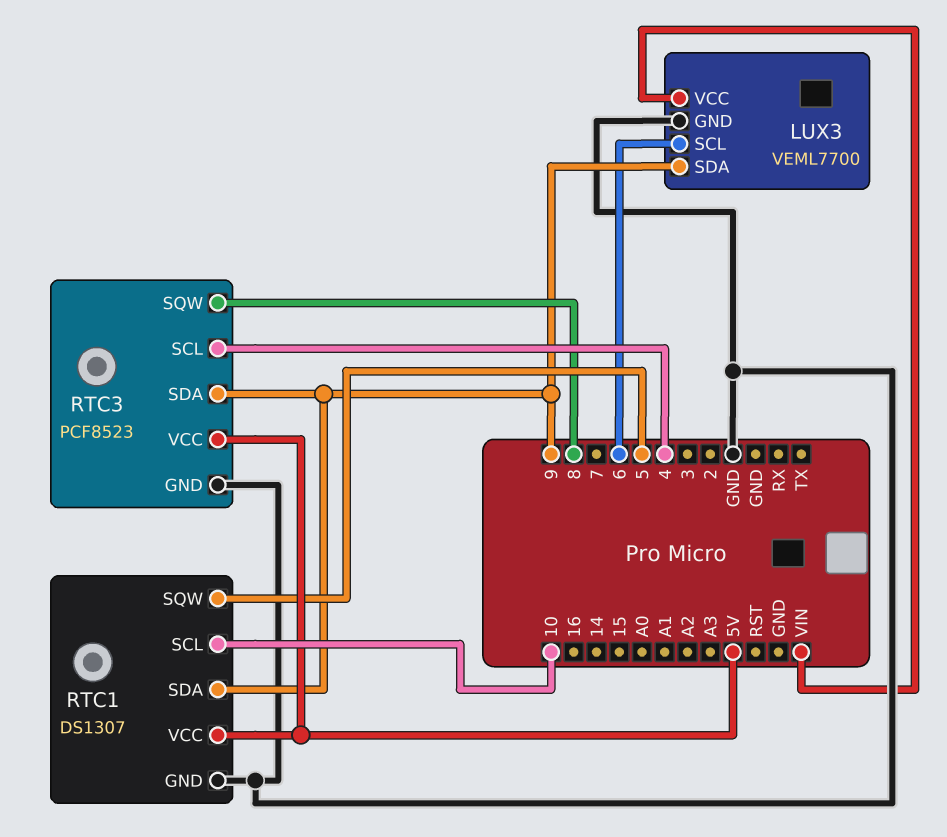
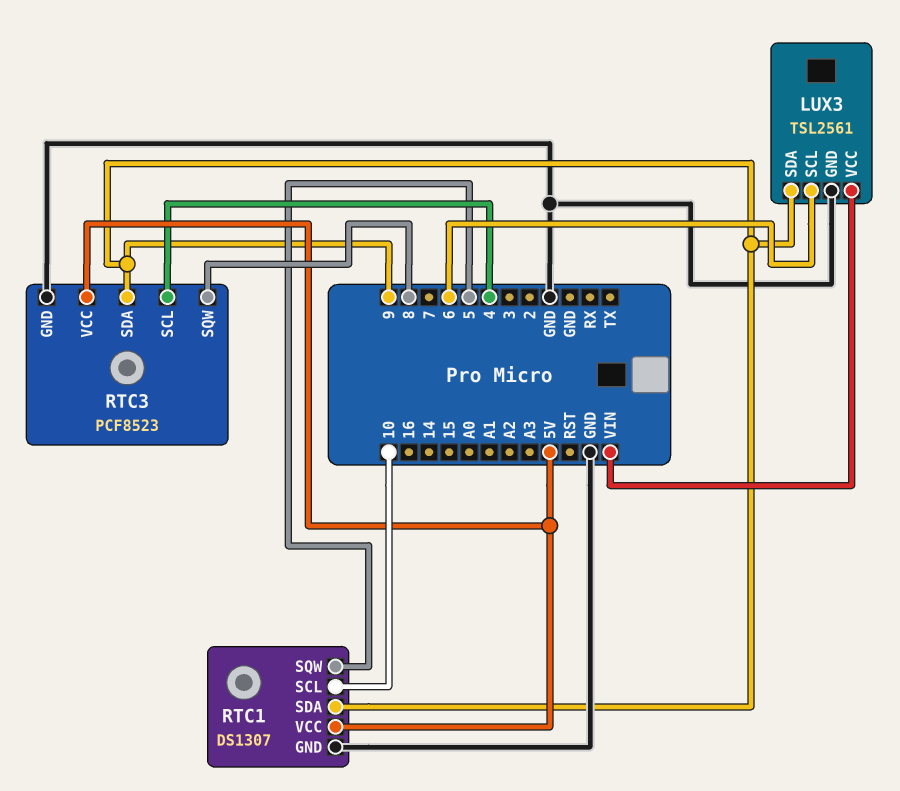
LUX3: VEML7700 -> TSL2561

